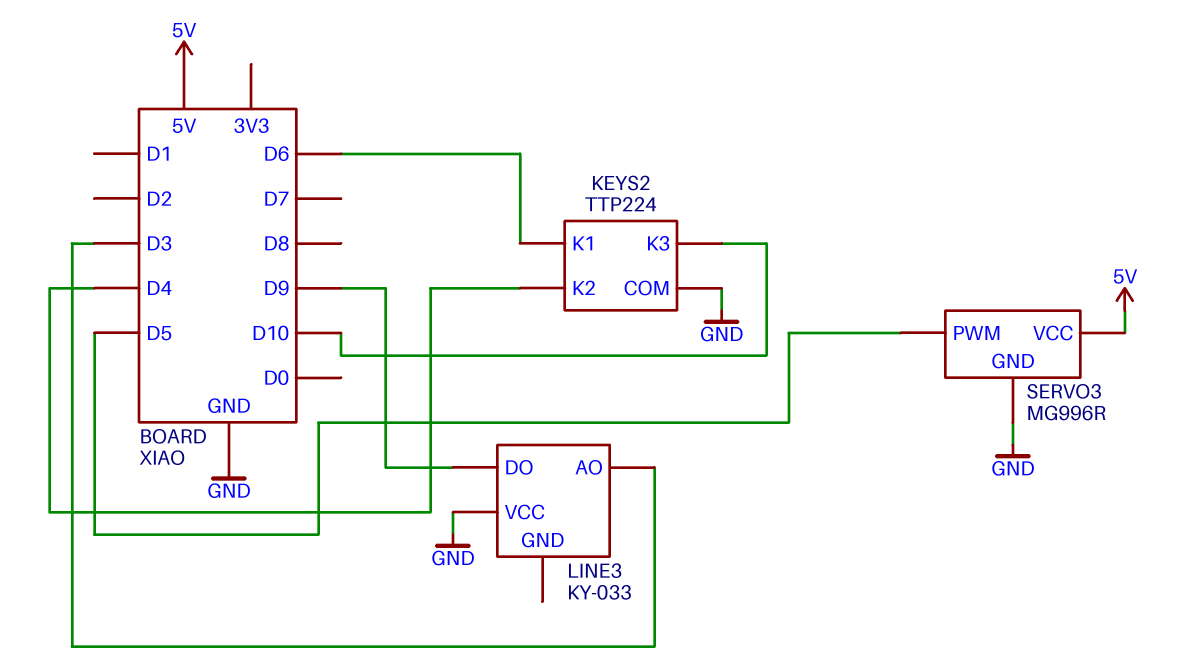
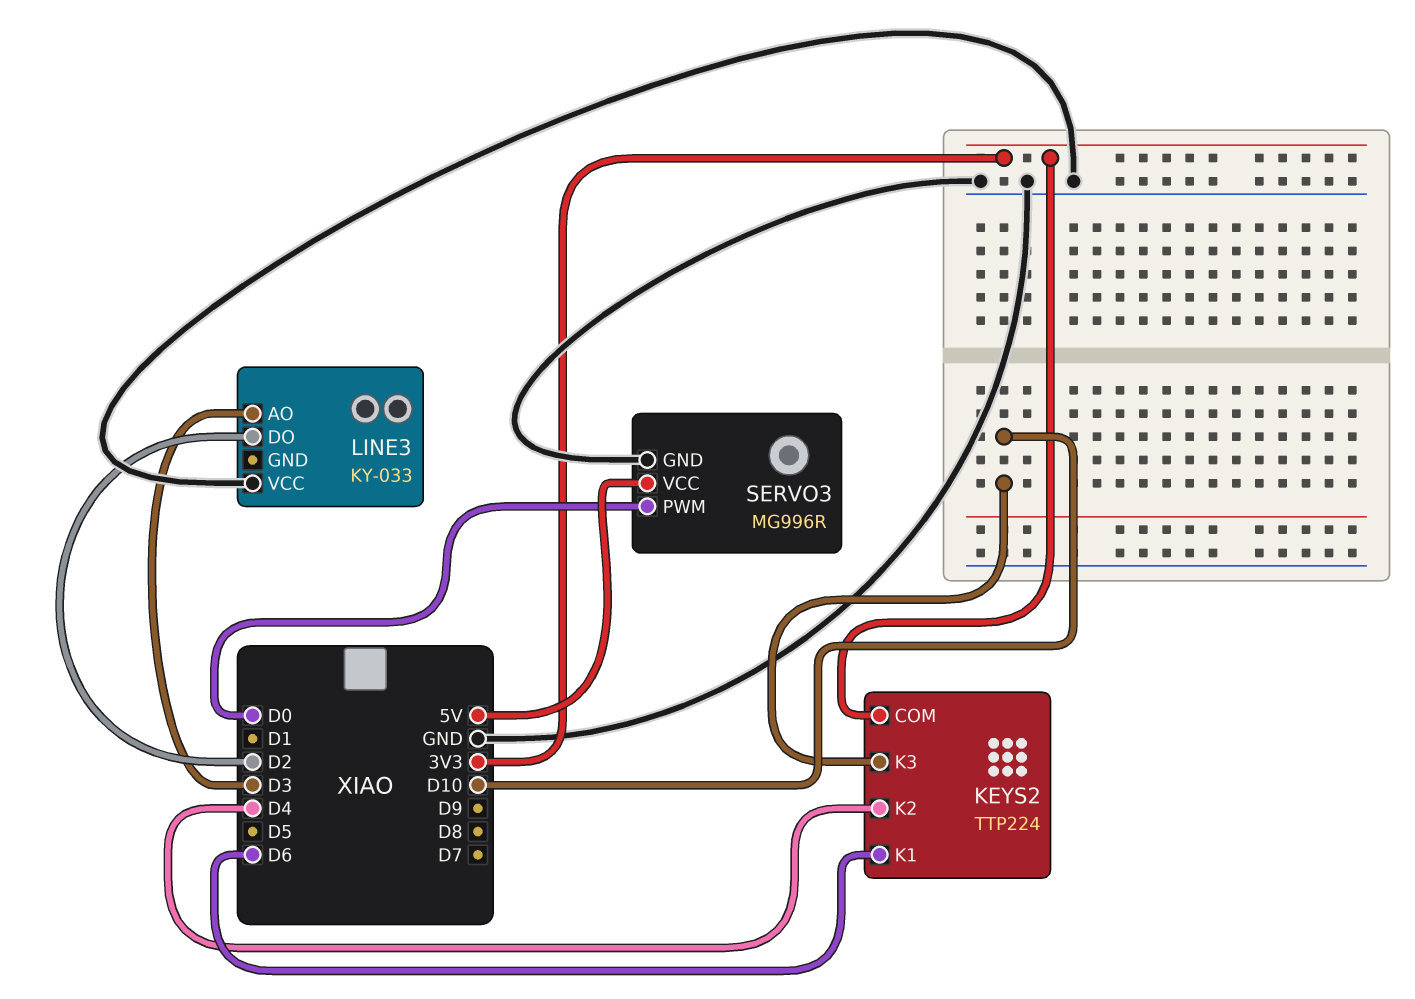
KEYS2 pin COM: GND -> 3V3
LINE3 pin DO: D9 -> D2
SERVO3 pin PWM: D5 -> D0

